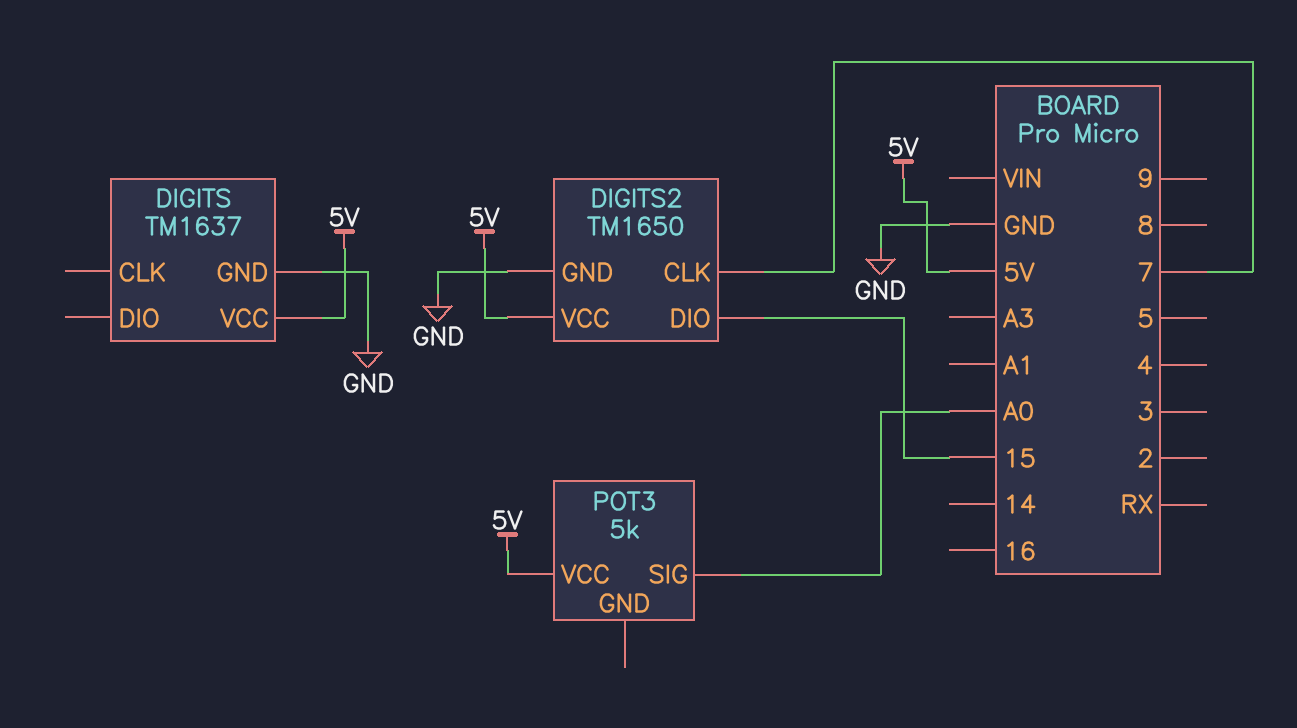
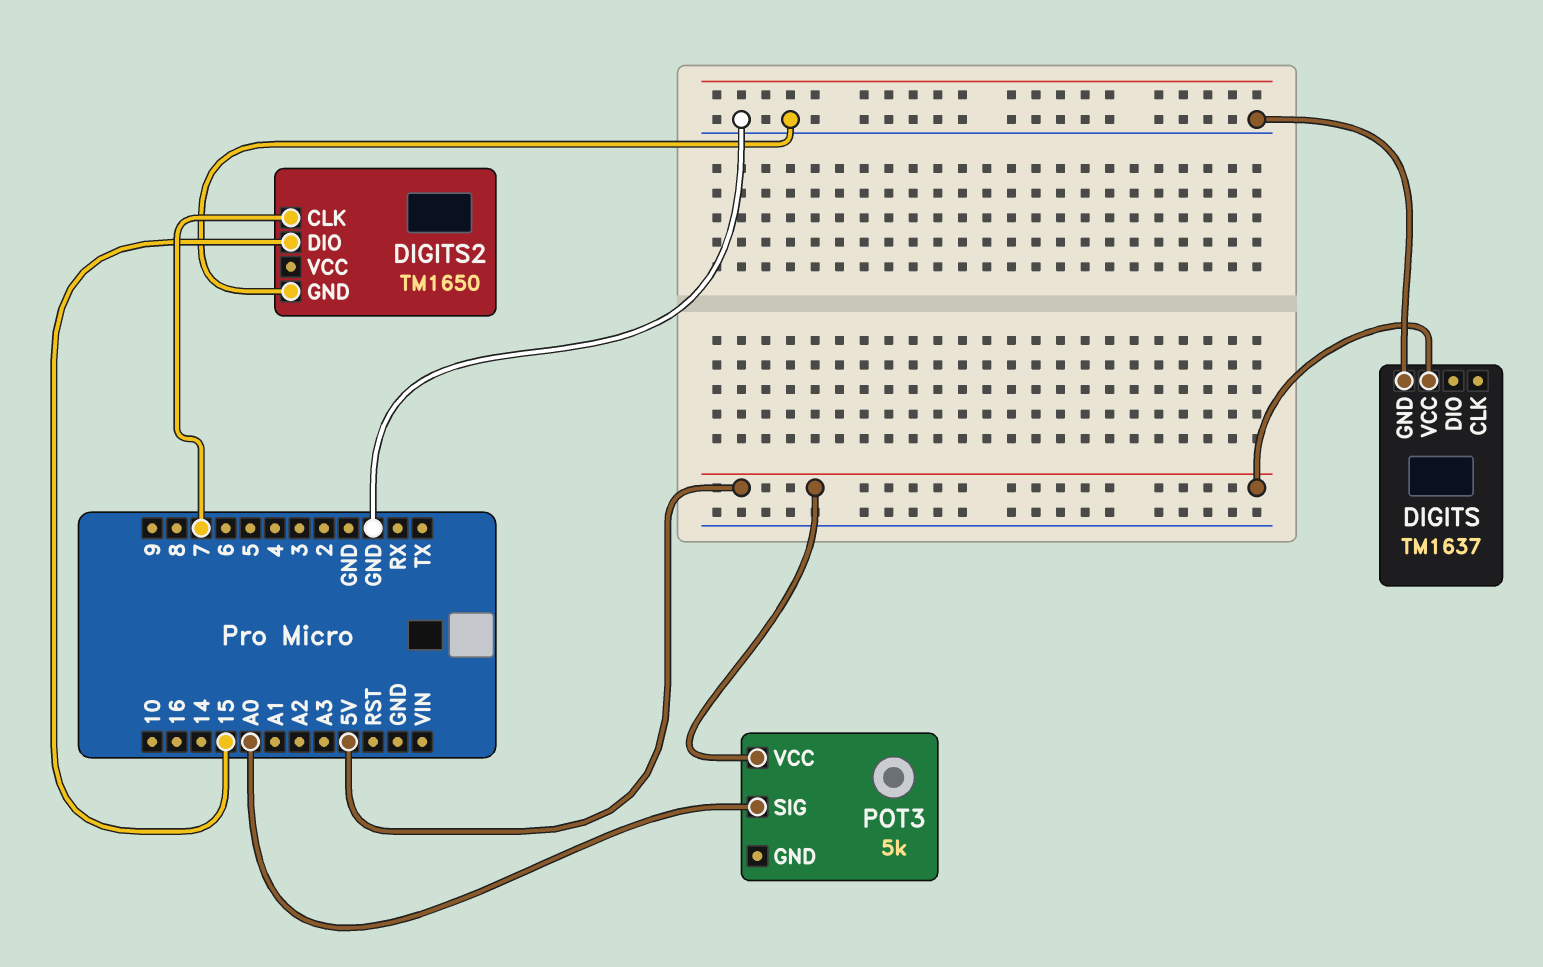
DIGITS2 pin VCC: 5V -> none

